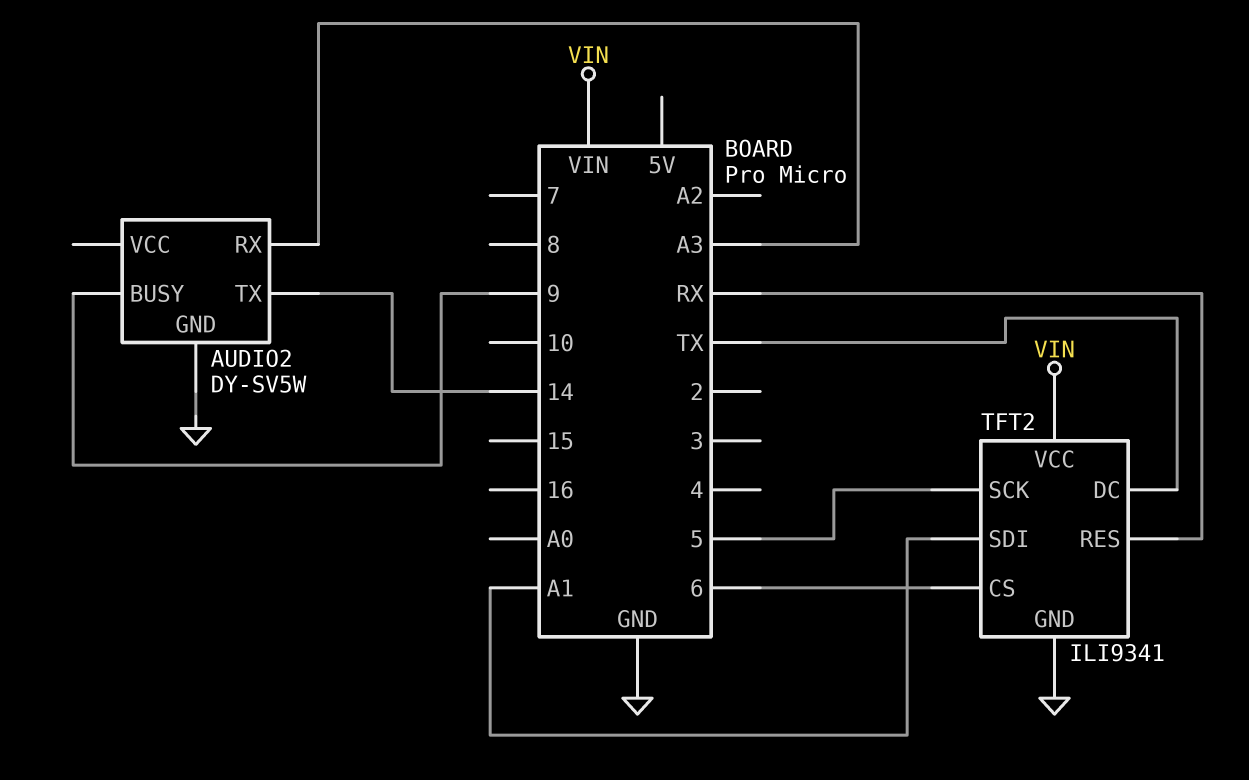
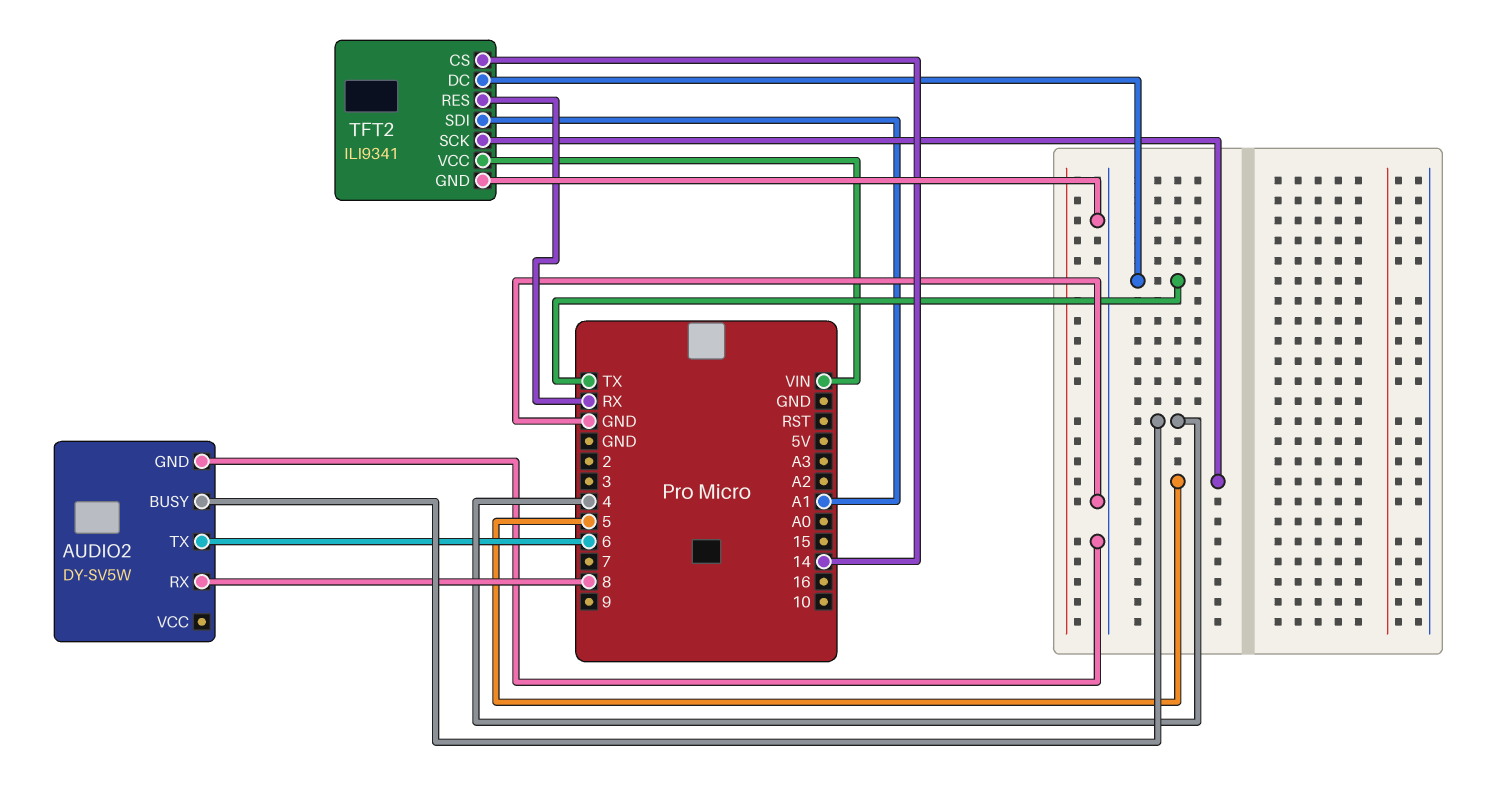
AUDIO2 pin BUSY: 9 -> 4
AUDIO2 pin RX: A3 -> 8
AUDIO2 pin TX: 14 -> 6
TFT2 pin CS: 6 -> 14

